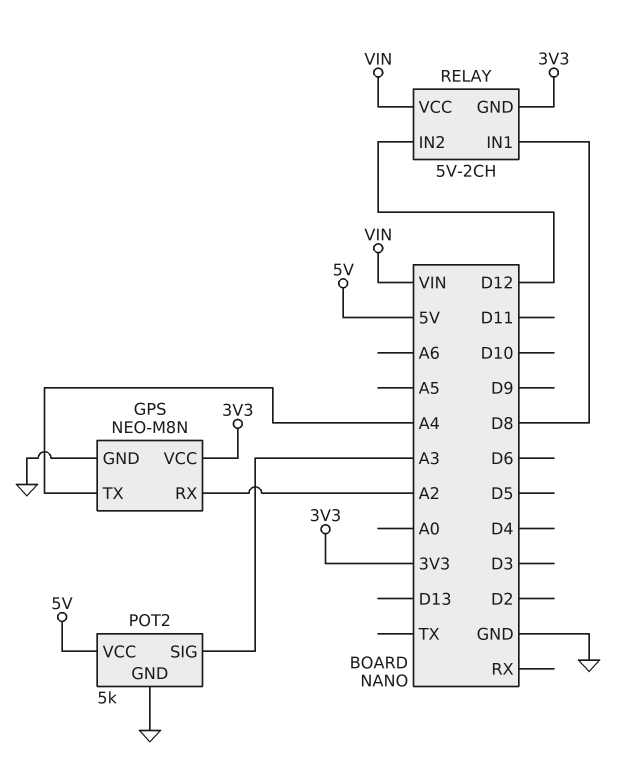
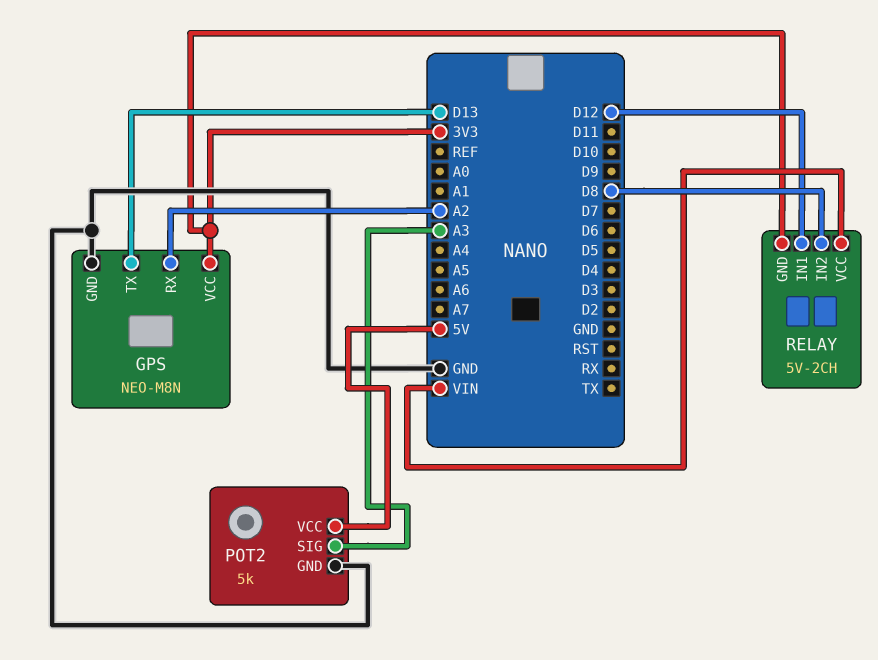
GPS pin TX: A4 -> D13
RELAY pin IN1: D8 -> D12
RELAY pin IN2: D12 -> D8

